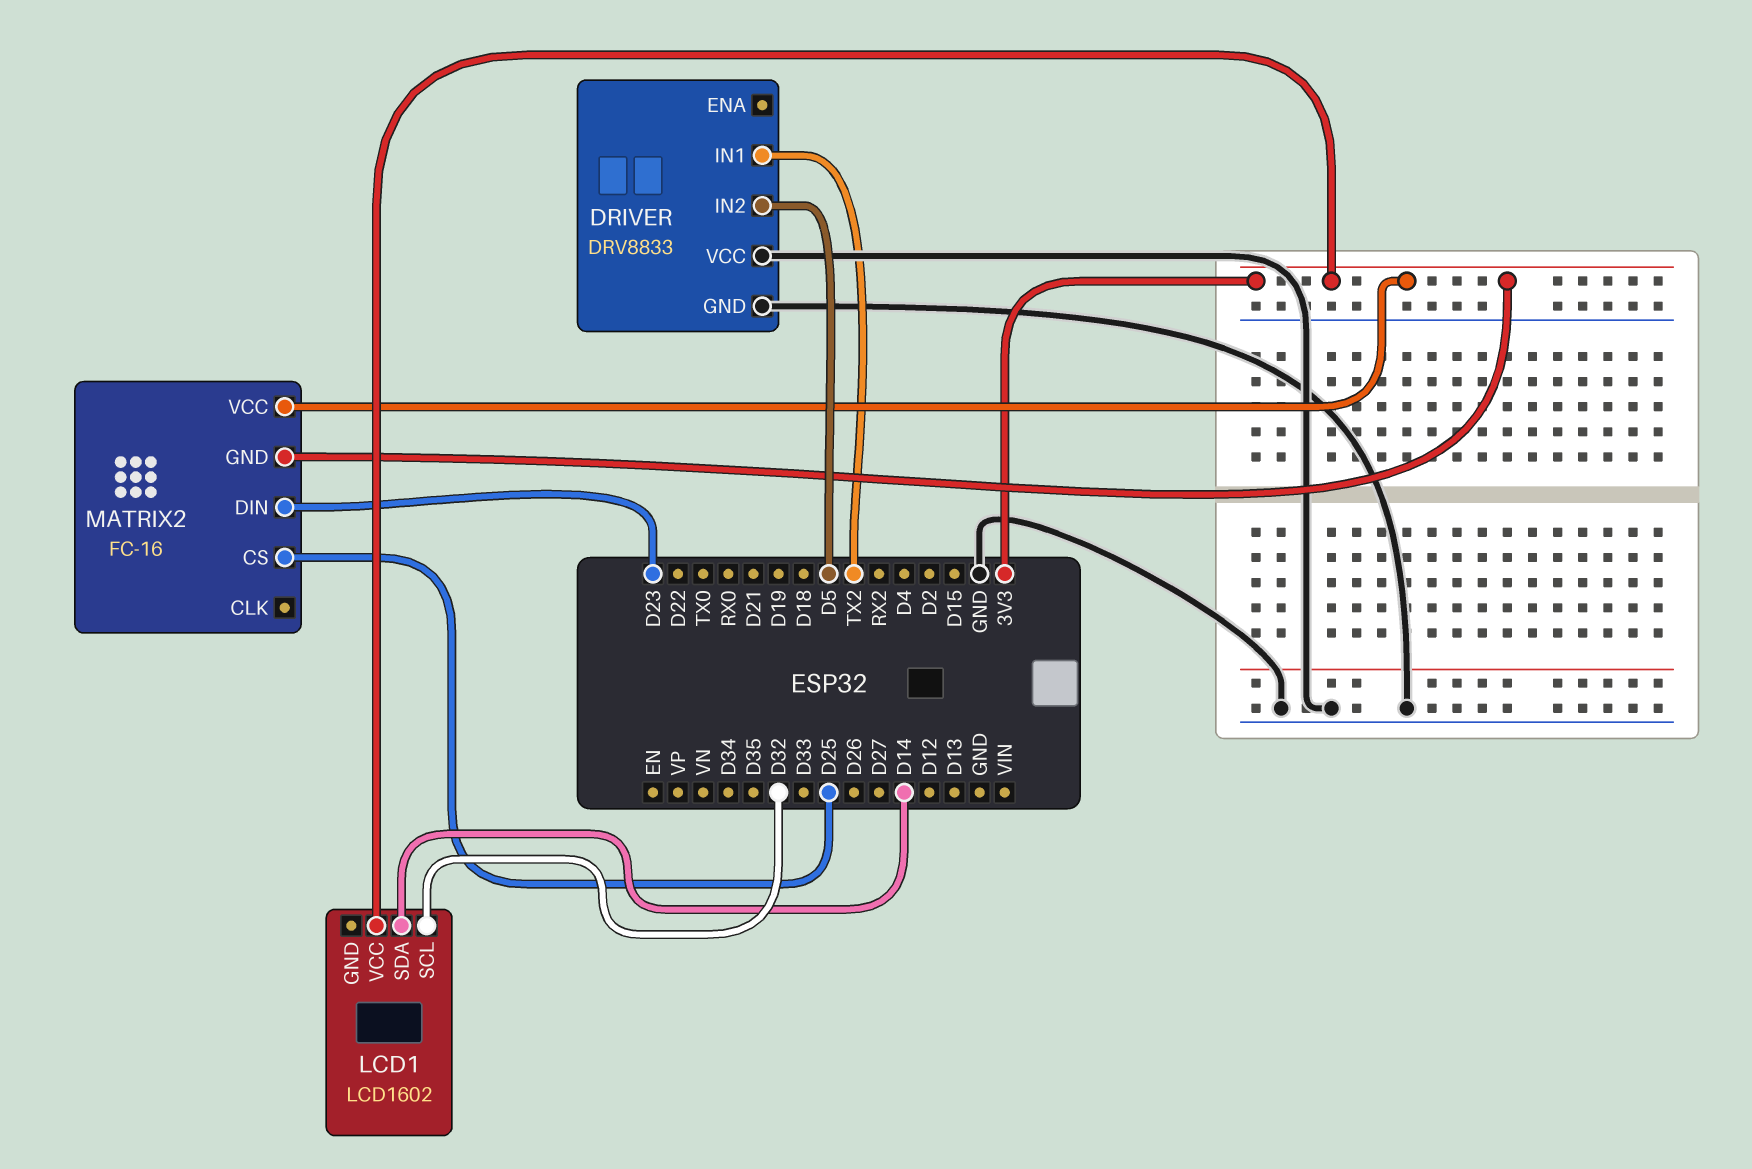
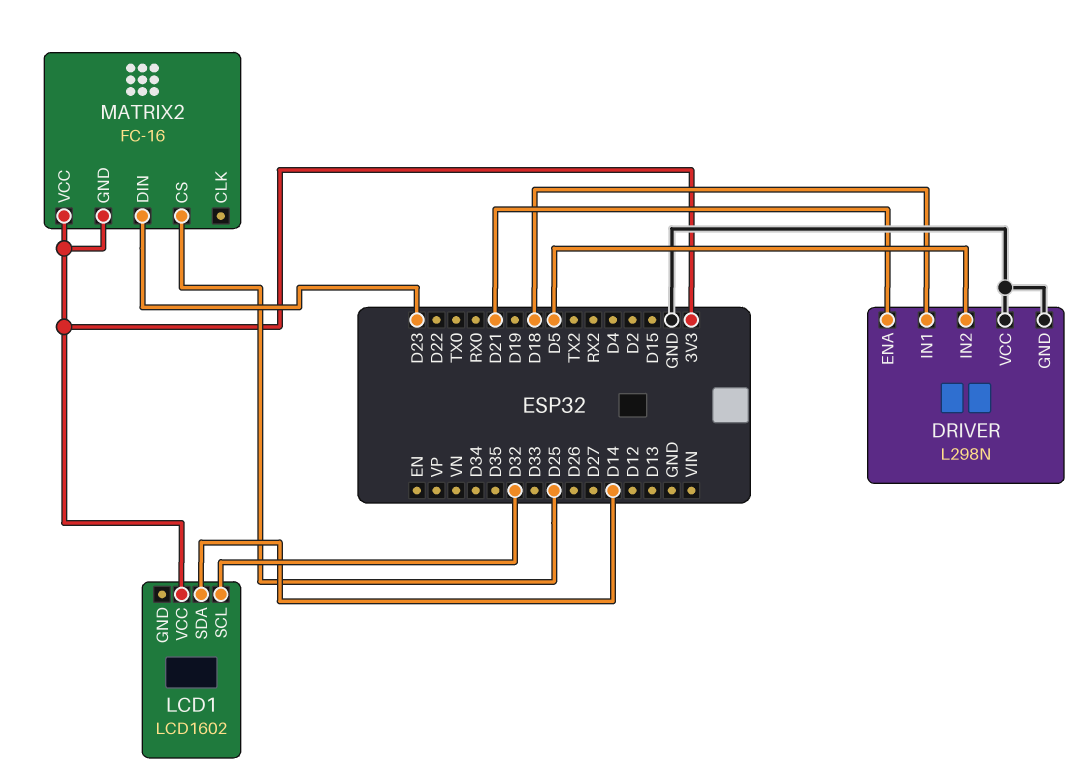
DRIVER: DRV8833 -> L298N
DRIVER pin ENA: none -> D21
DRIVER pin IN1: TX2 -> D18

